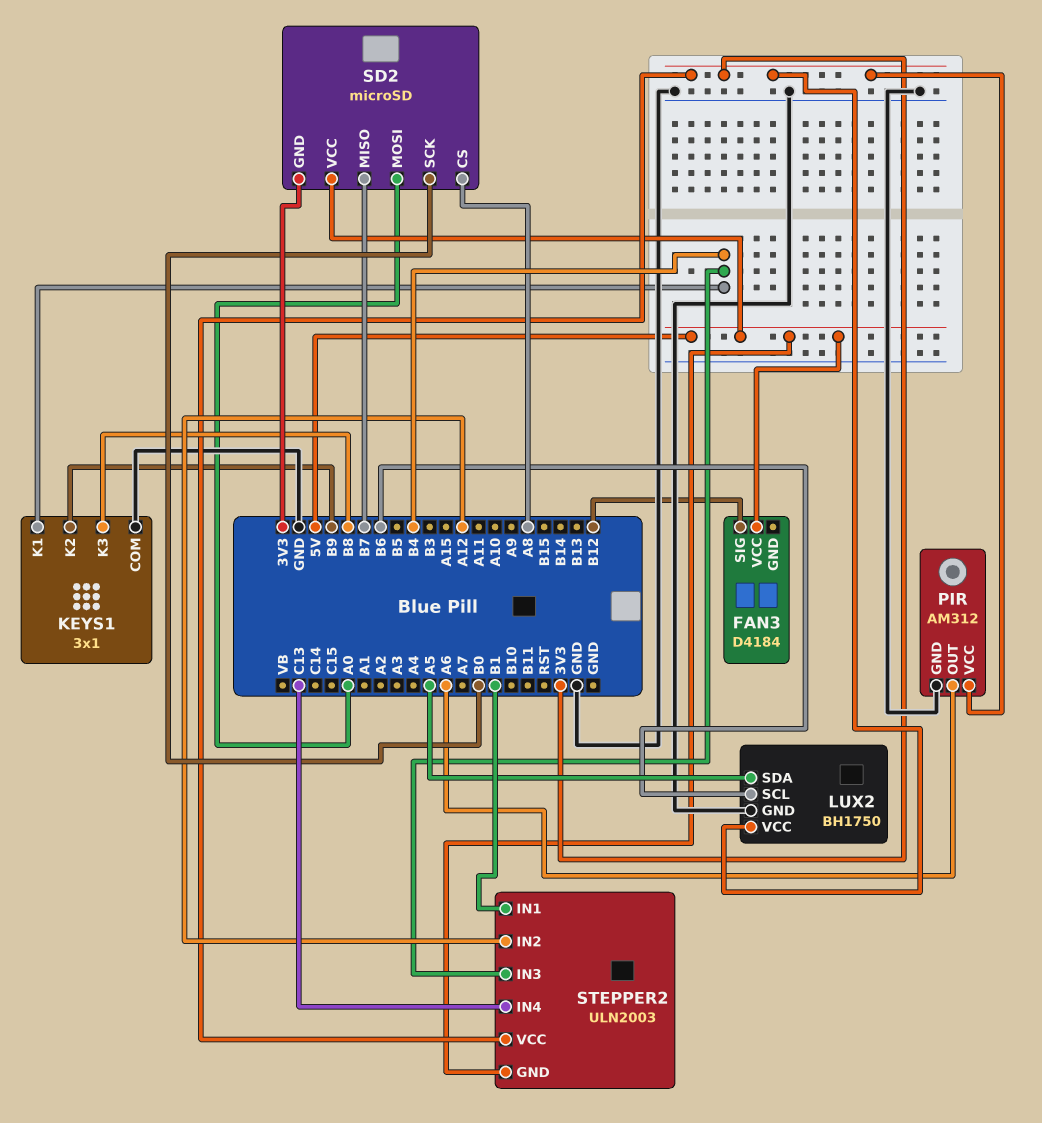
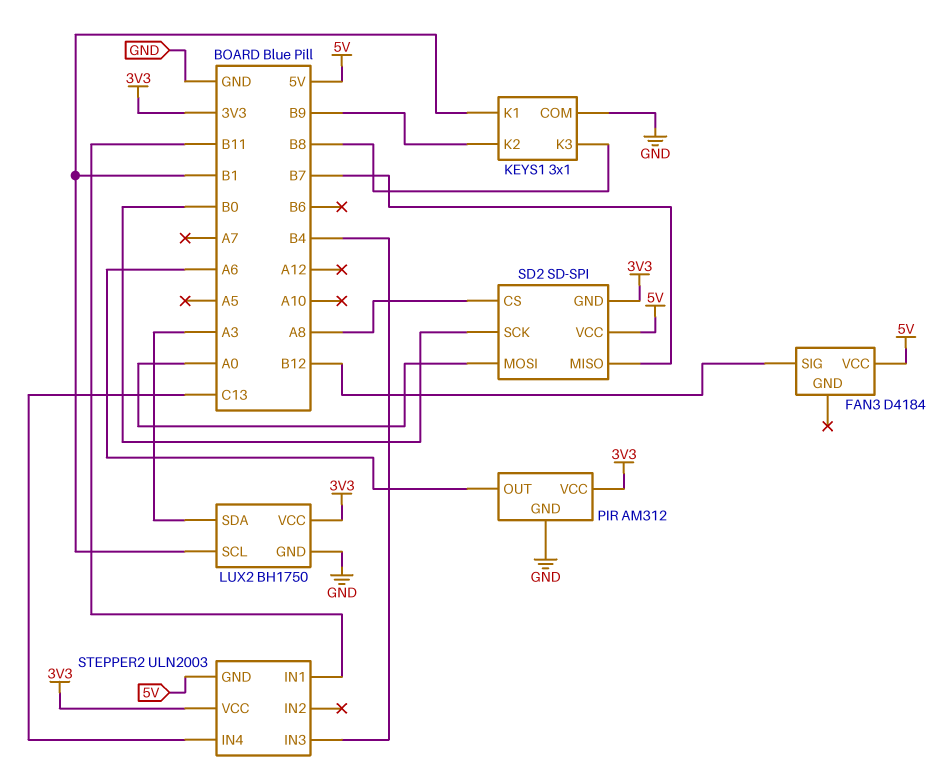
KEYS1 pin K1: B4 -> B1
LUX2 pin SCL: B6 -> B1
LUX2 pin SDA: A5 -> A3
SD2: microSD -> SD-SPI
STEPPER2 pin IN1: B1 -> B11
STEPPER2 pin IN2: A12 -> none

